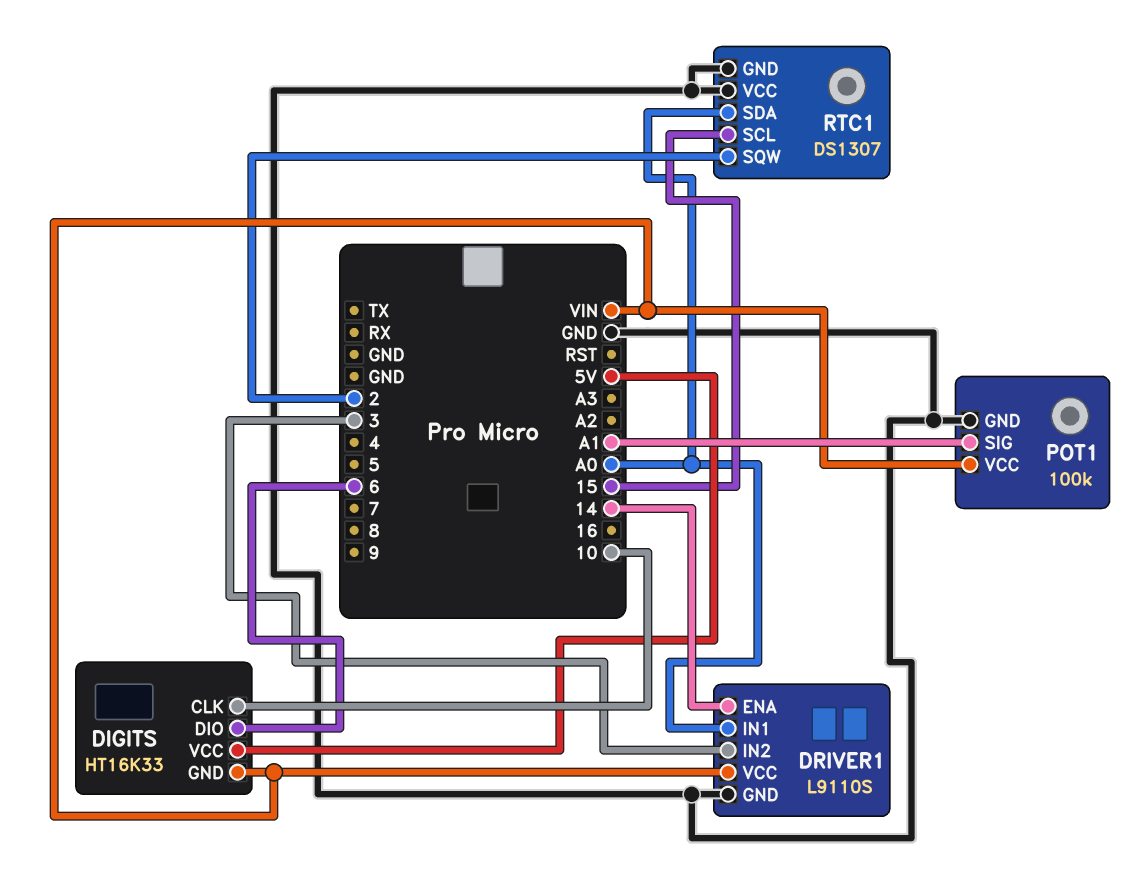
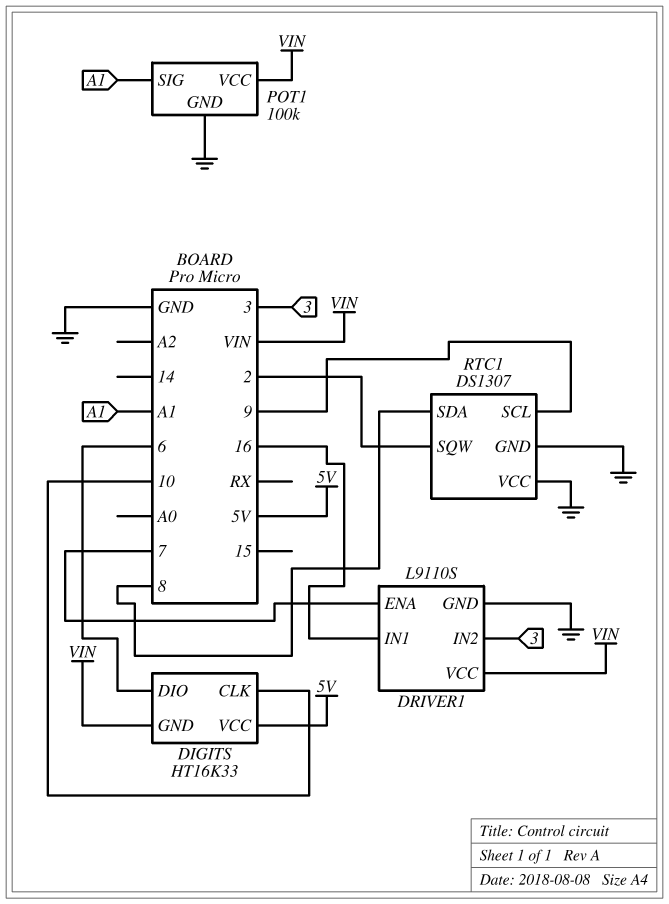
DRIVER1 pin ENA: 14 -> 7
DRIVER1 pin IN1: A0 -> 16
RTC1 pin SCL: 15 -> 9
RTC1 pin SDA: A0 -> 8

